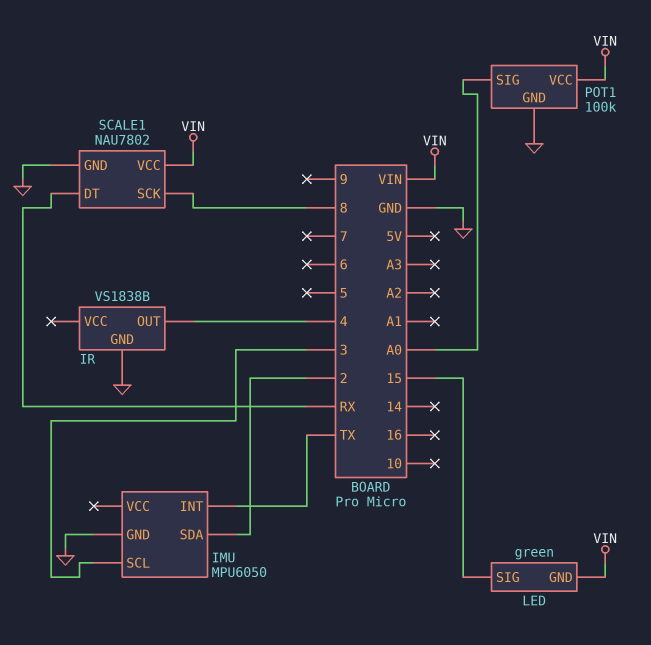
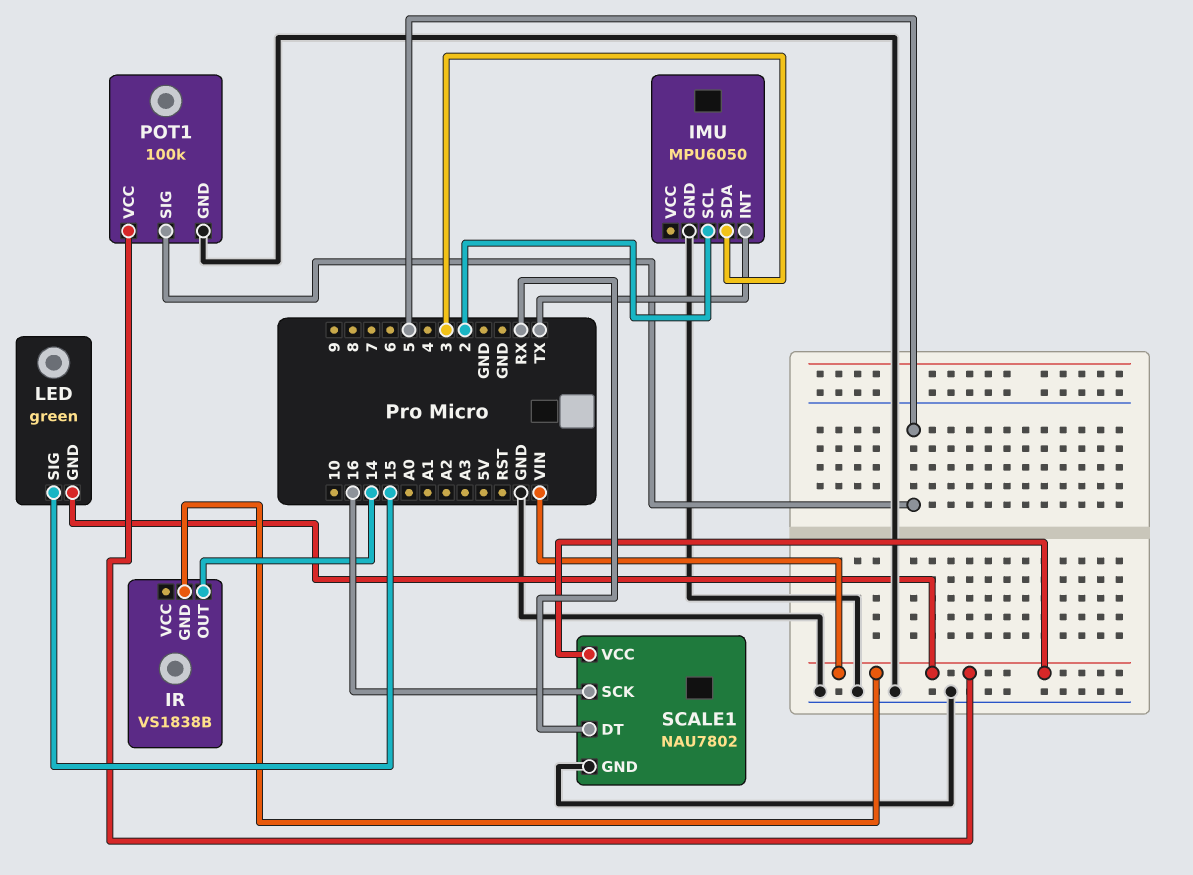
IMU pin SCL: 3 -> 2
IMU pin SDA: 2 -> 3
IR pin GND: GND -> VIN
IR pin OUT: 4 -> 14
POT1 pin SIG: A0 -> 5
SCALE1 pin SCK: 8 -> 16

